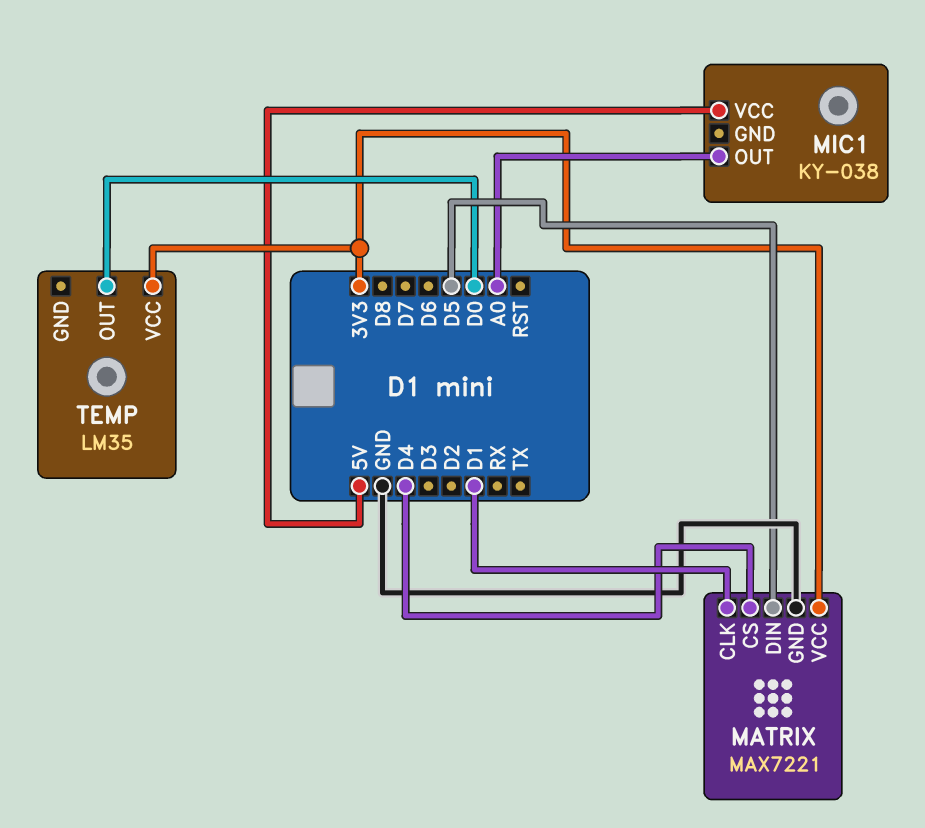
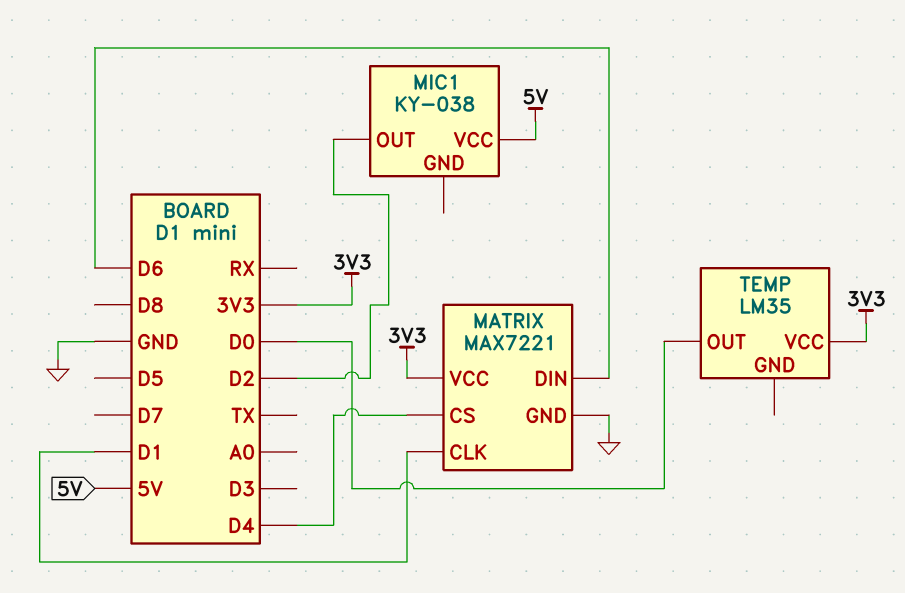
MATRIX pin DIN: D5 -> D6
MIC1 pin OUT: A0 -> D2

